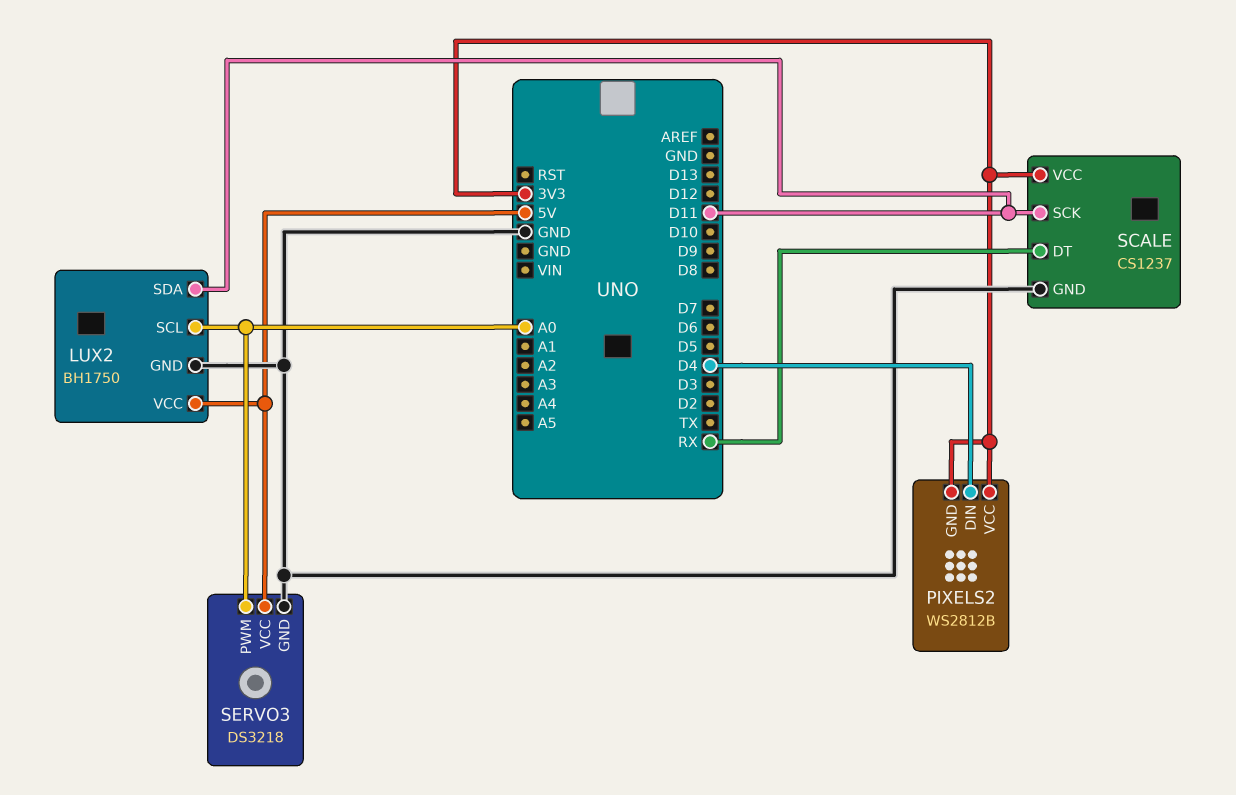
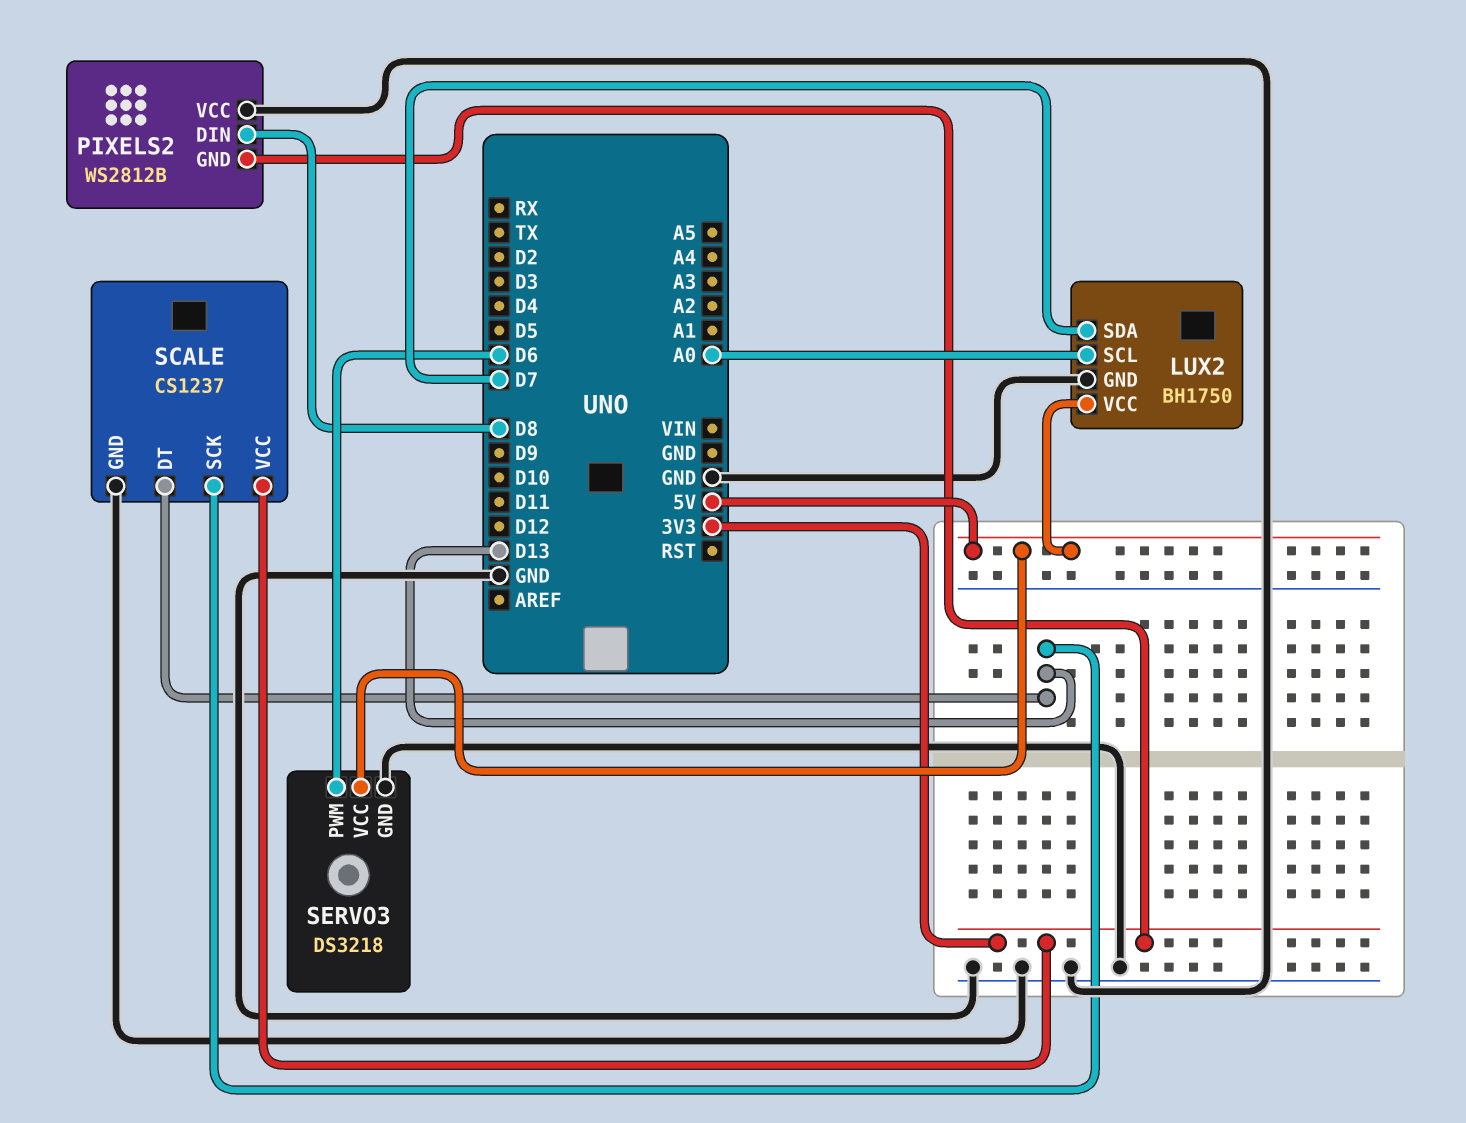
LUX2 pin SDA: D11 -> D7
PIXELS2 pin DIN: D4 -> D8
PIXELS2 pin VCC: 3V3 -> GND
SCALE pin DT: RX -> D13
SCALE pin SCK: D11 -> D13
SERVO3 pin PWM: A0 -> D6

